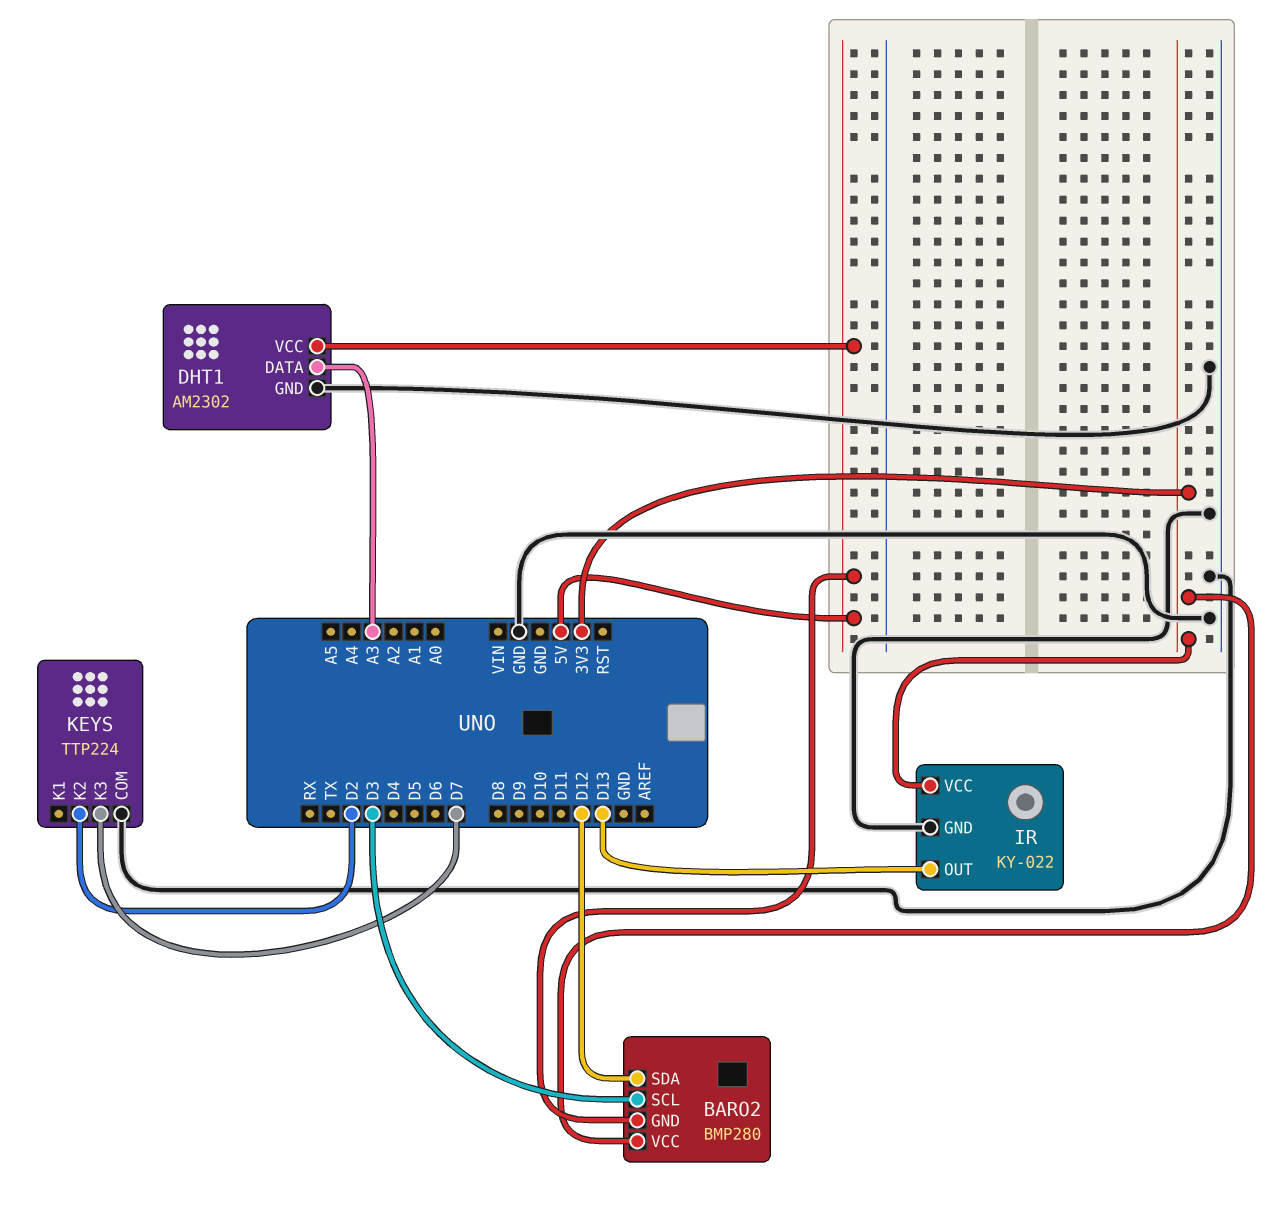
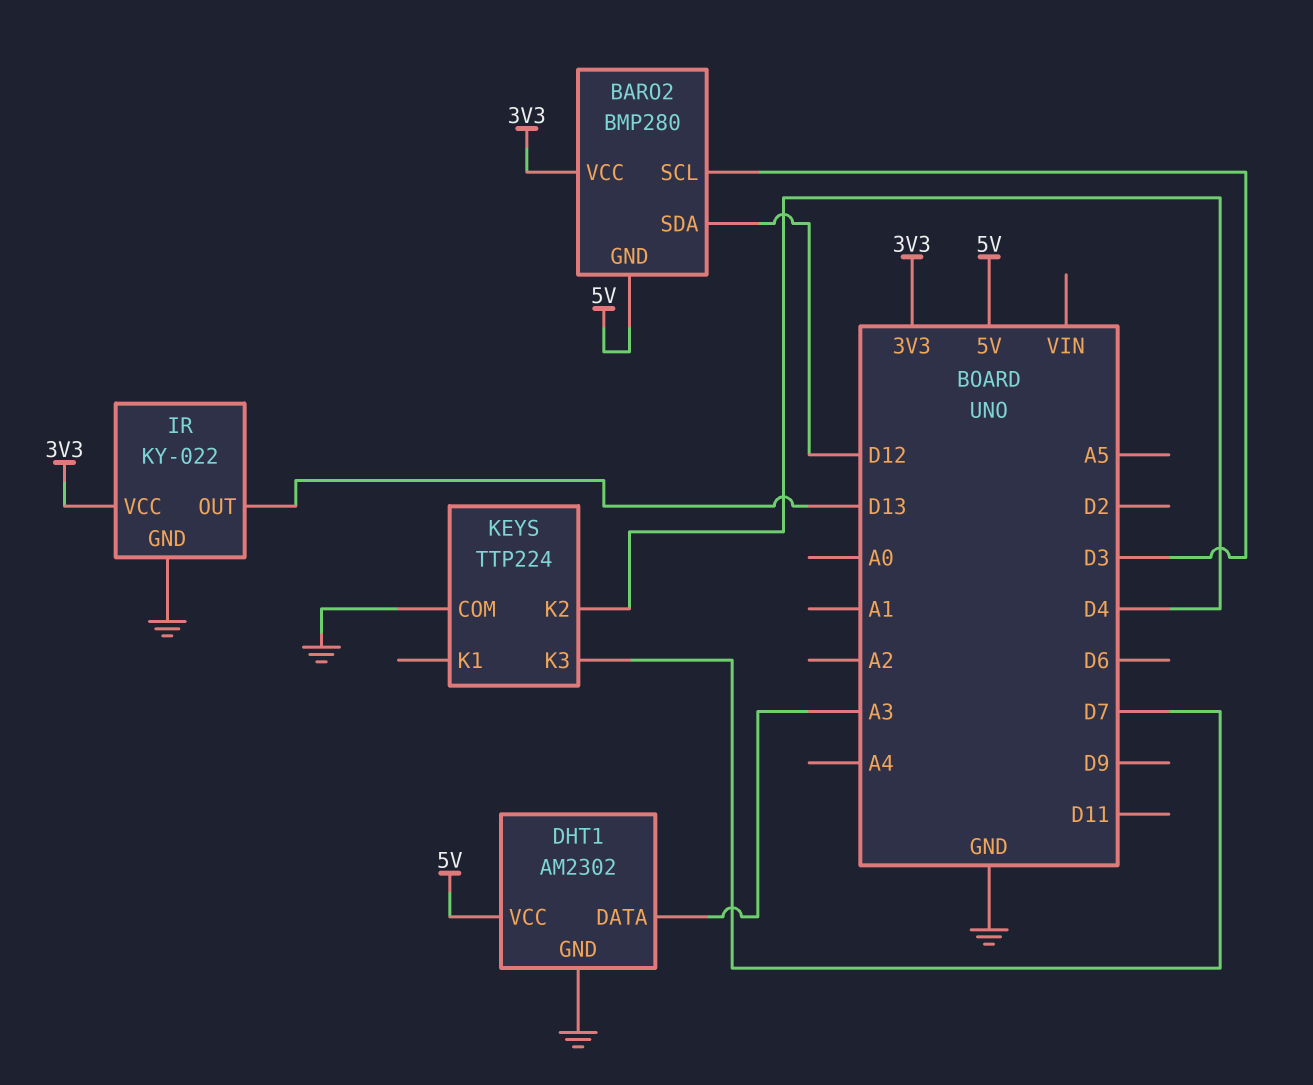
KEYS pin K2: D2 -> D4

